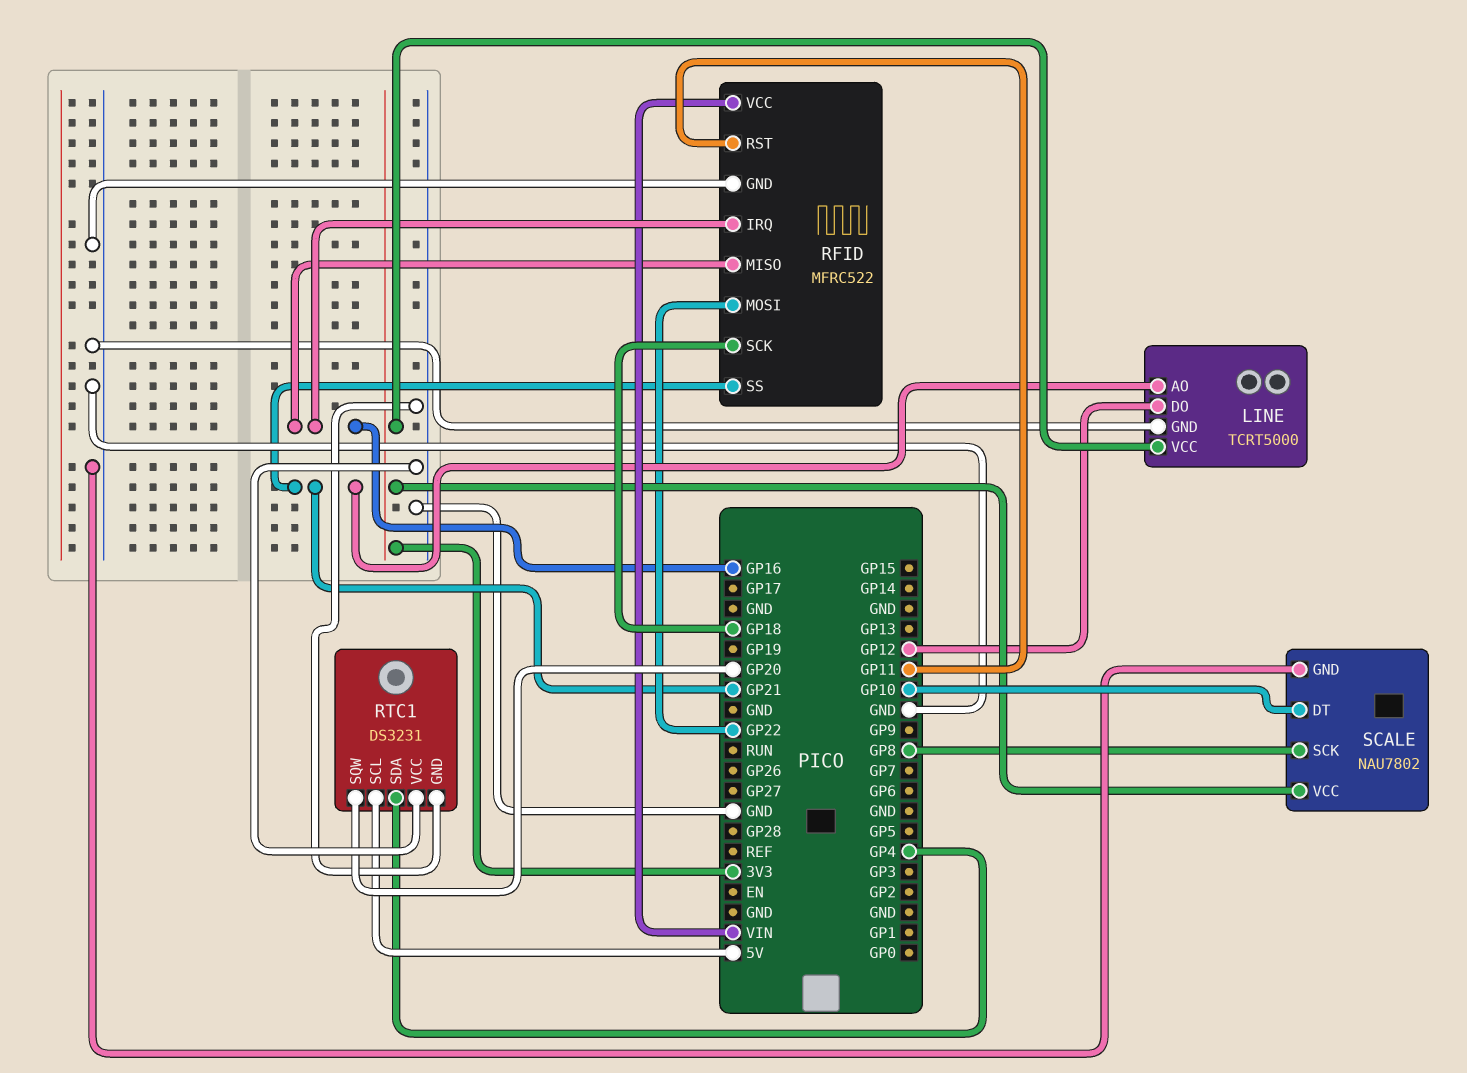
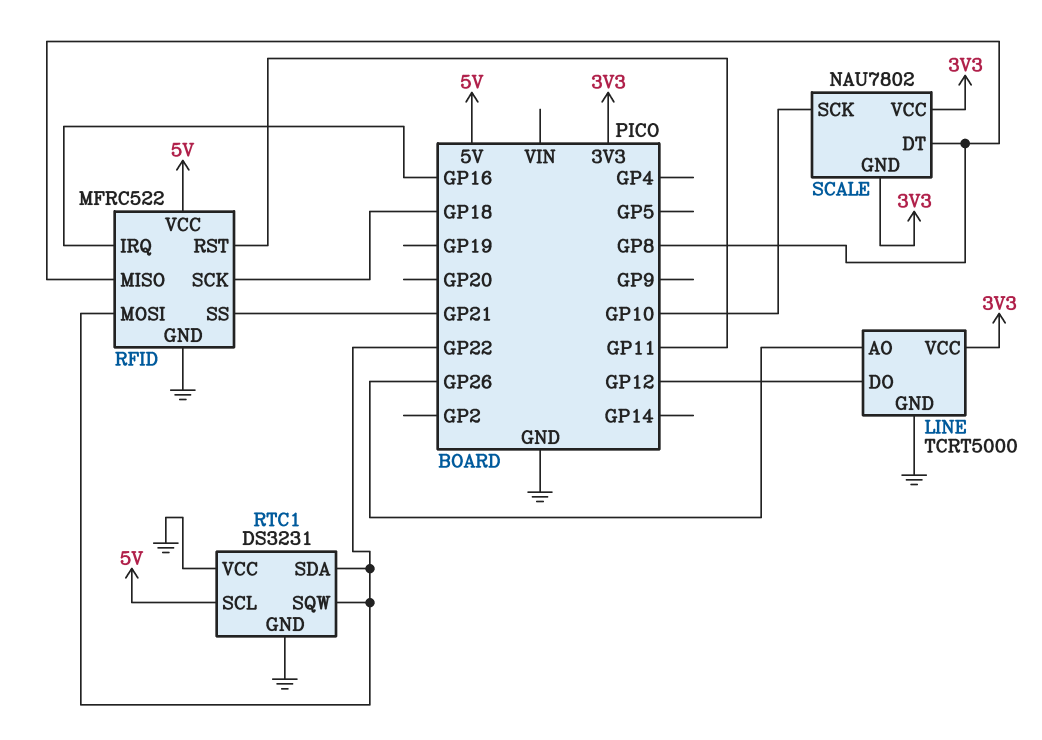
LINE pin AO: GP21 -> GP26
RFID pin MISO: GP16 -> GP8
RFID pin VCC: VIN -> 5V
RTC1 pin SDA: GP4 -> GP22
RTC1 pin SQW: GP20 -> GP22
SCALE pin DT: GP10 -> GP8
SCALE pin GND: GND -> 3V3
SCALE pin SCK: GP8 -> GP10

